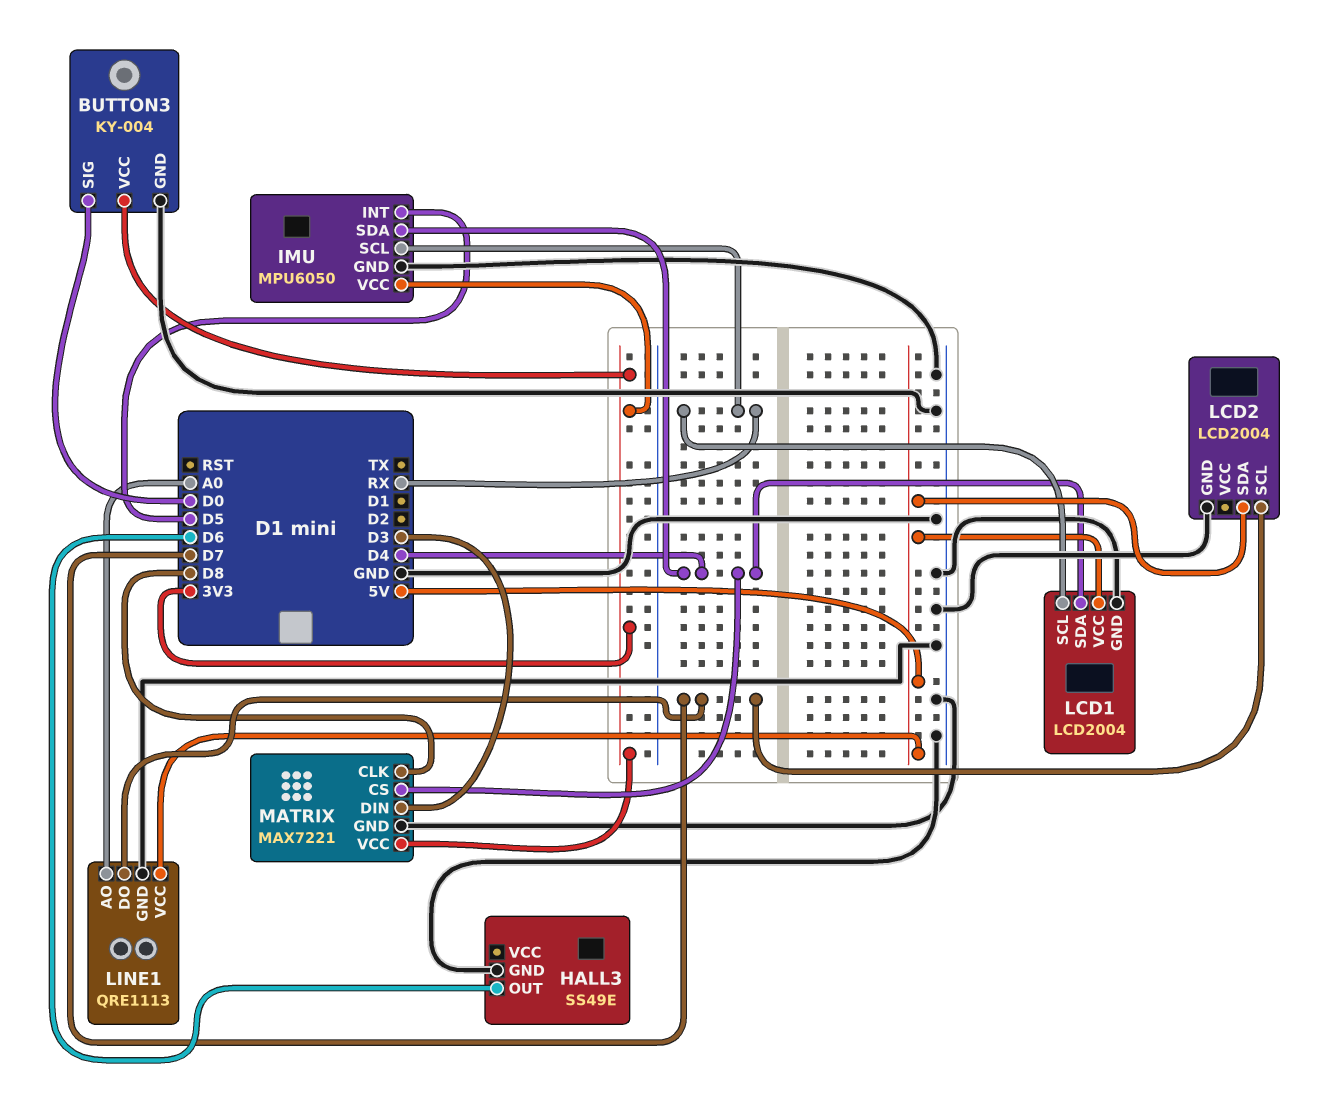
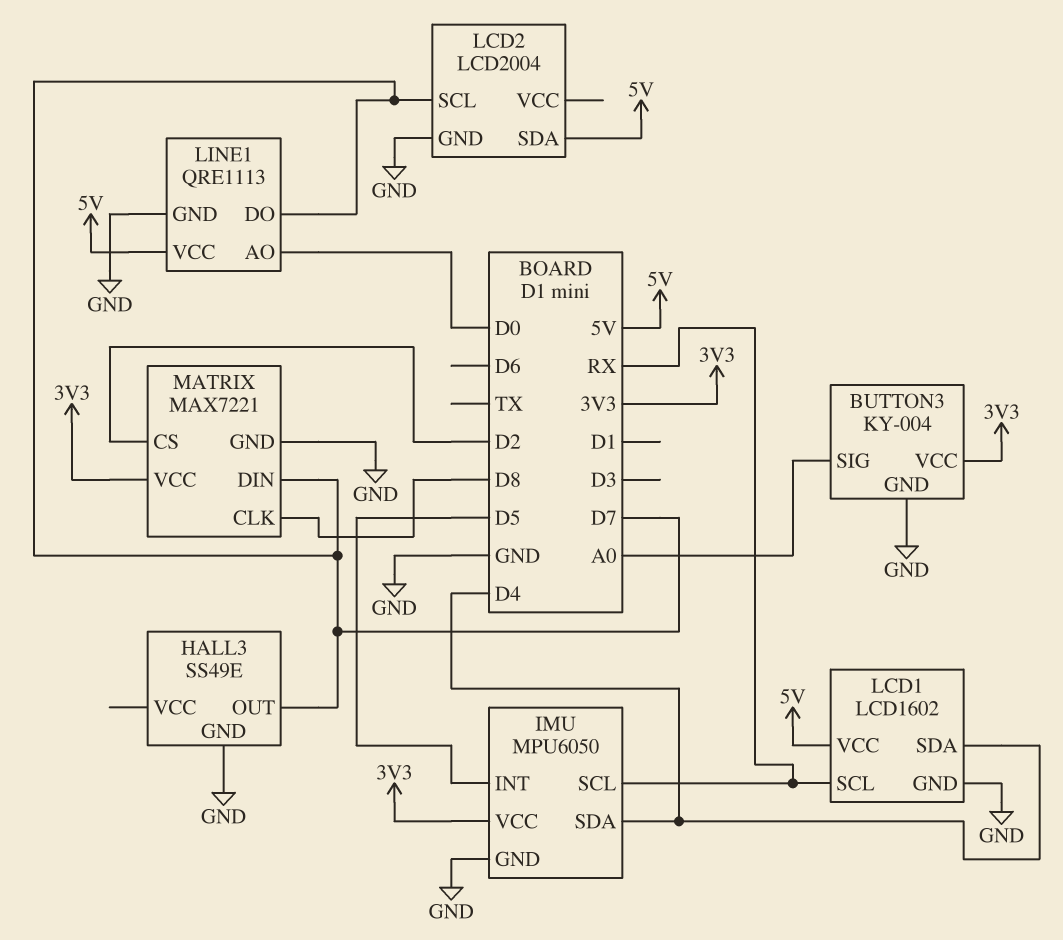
BUTTON3 pin SIG: D0 -> A0
HALL3 pin OUT: D6 -> D7
LCD1: LCD2004 -> LCD1602
LINE1 pin AO: A0 -> D0
MATRIX pin CS: D4 -> D2
MATRIX pin DIN: D3 -> D7

